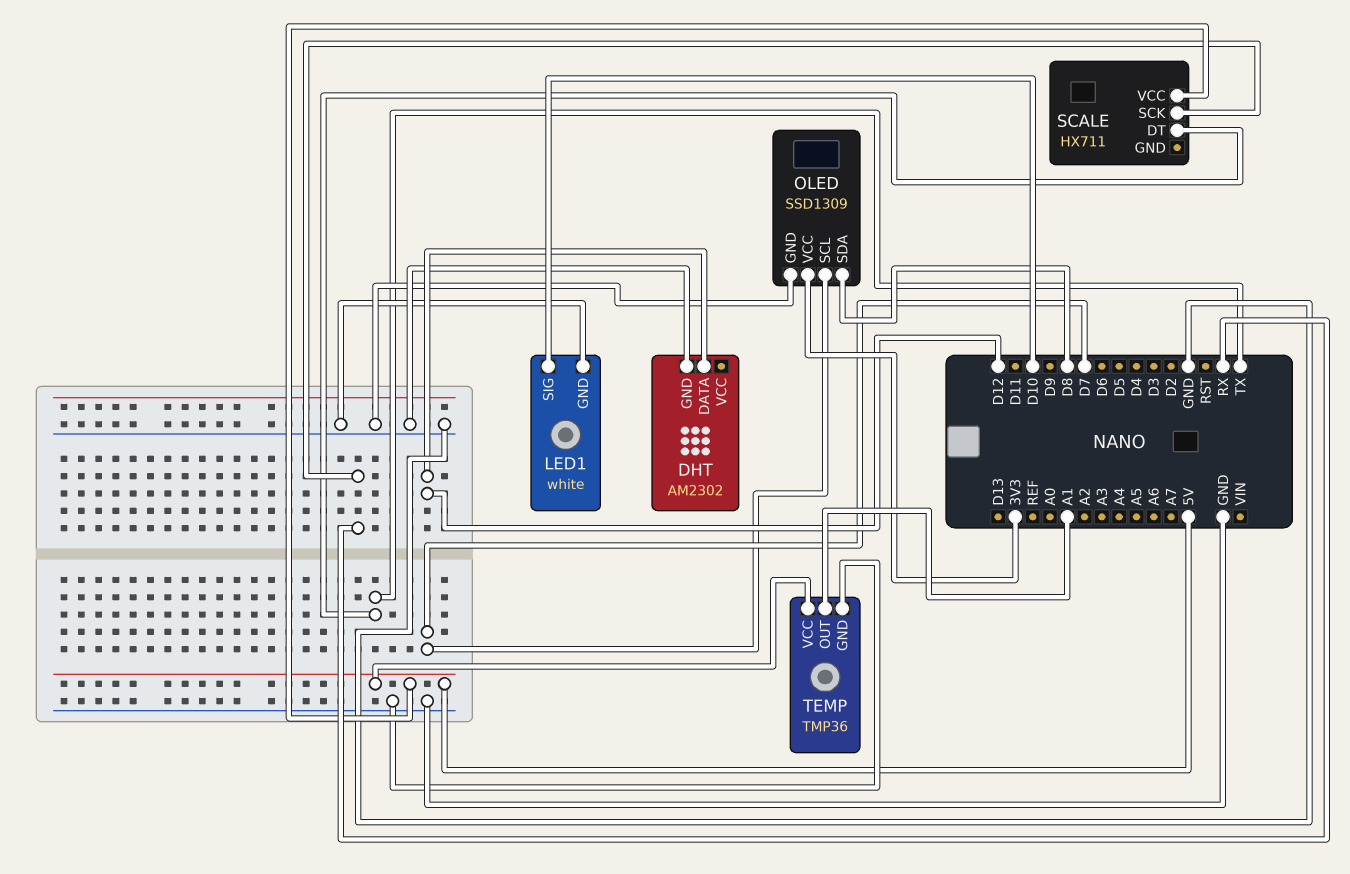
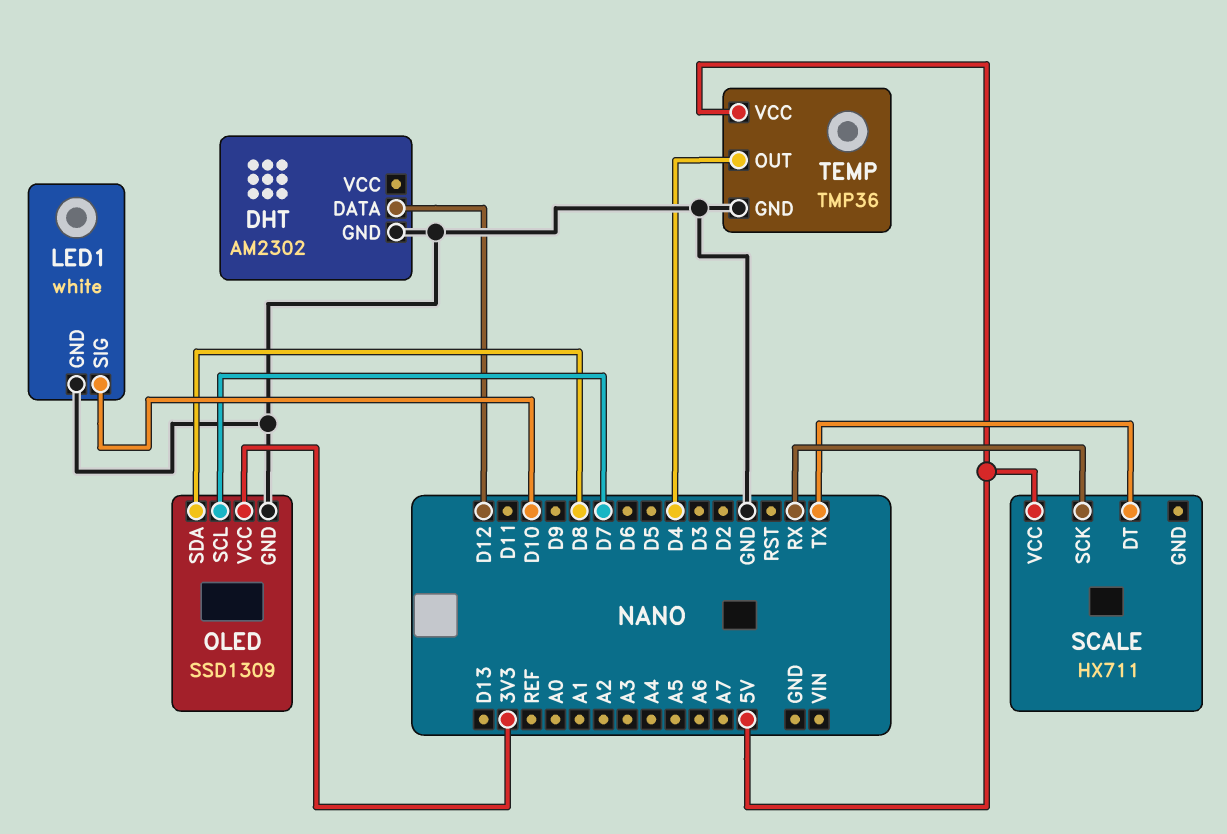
TEMP pin OUT: A1 -> D4

